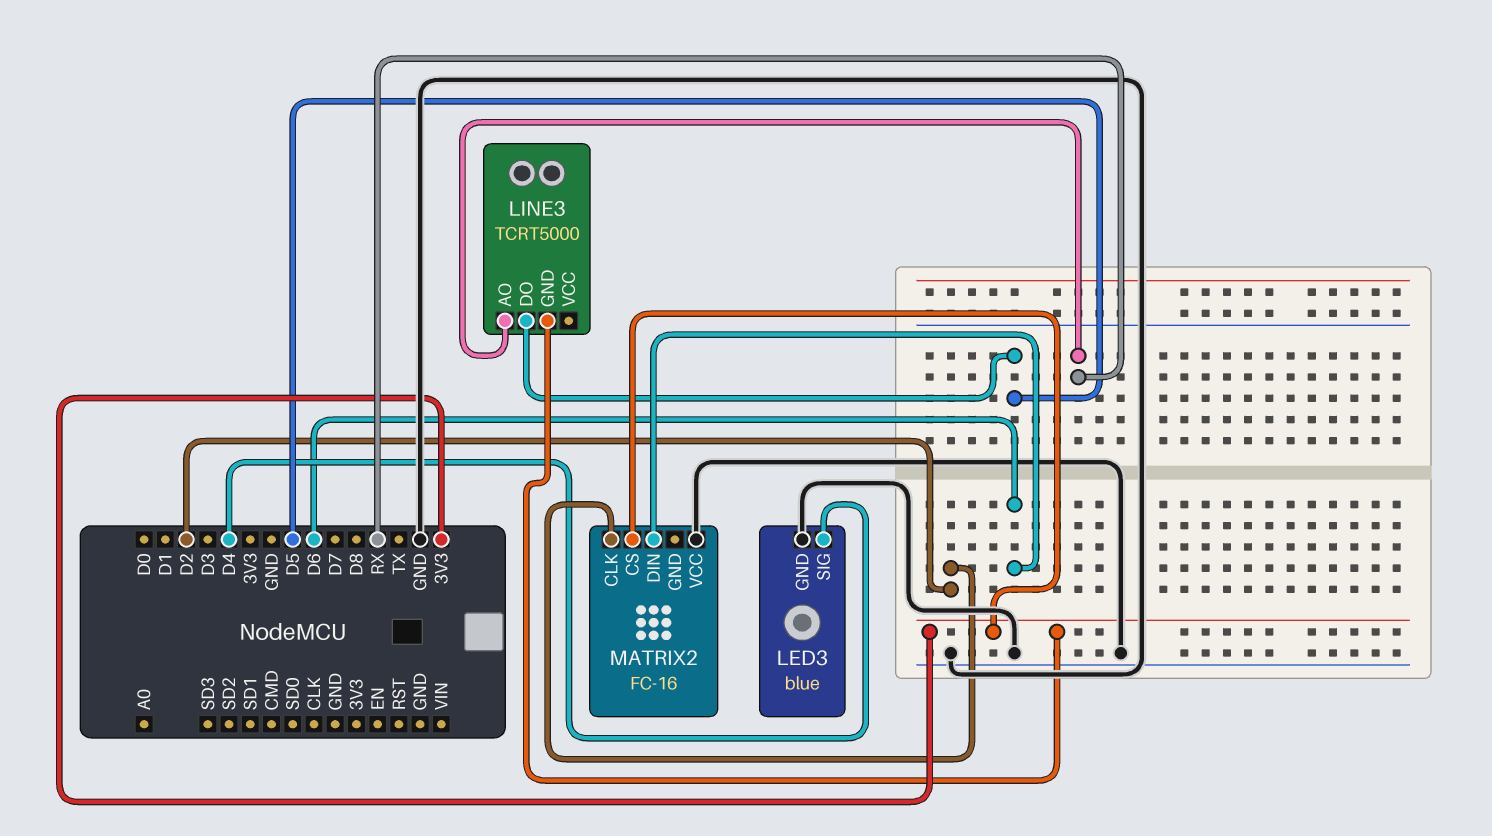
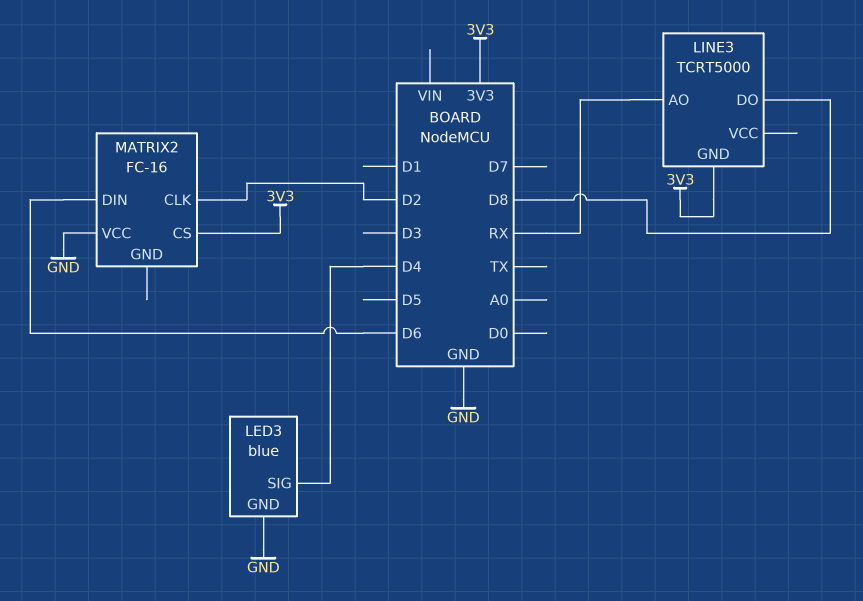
LINE3 pin DO: D5 -> D8

